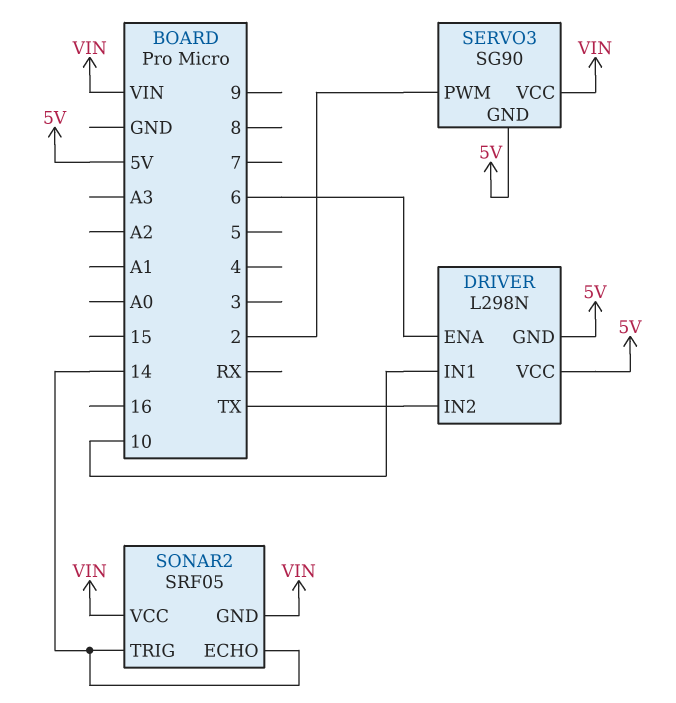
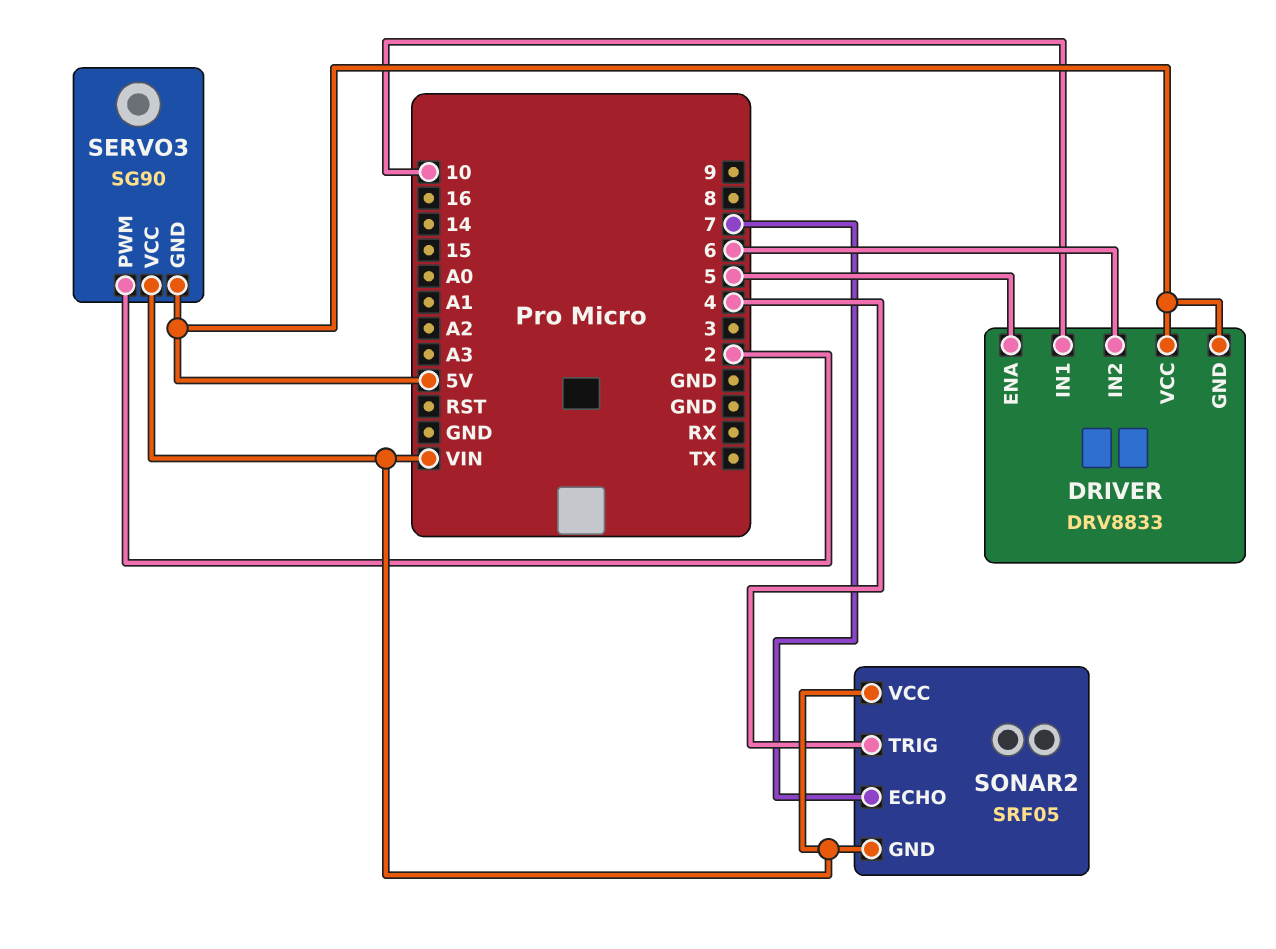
DRIVER: L298N -> DRV8833
DRIVER pin ENA: 6 -> 5
DRIVER pin IN2: TX -> 6
SONAR2 pin ECHO: 14 -> 7
SONAR2 pin TRIG: 14 -> 4

